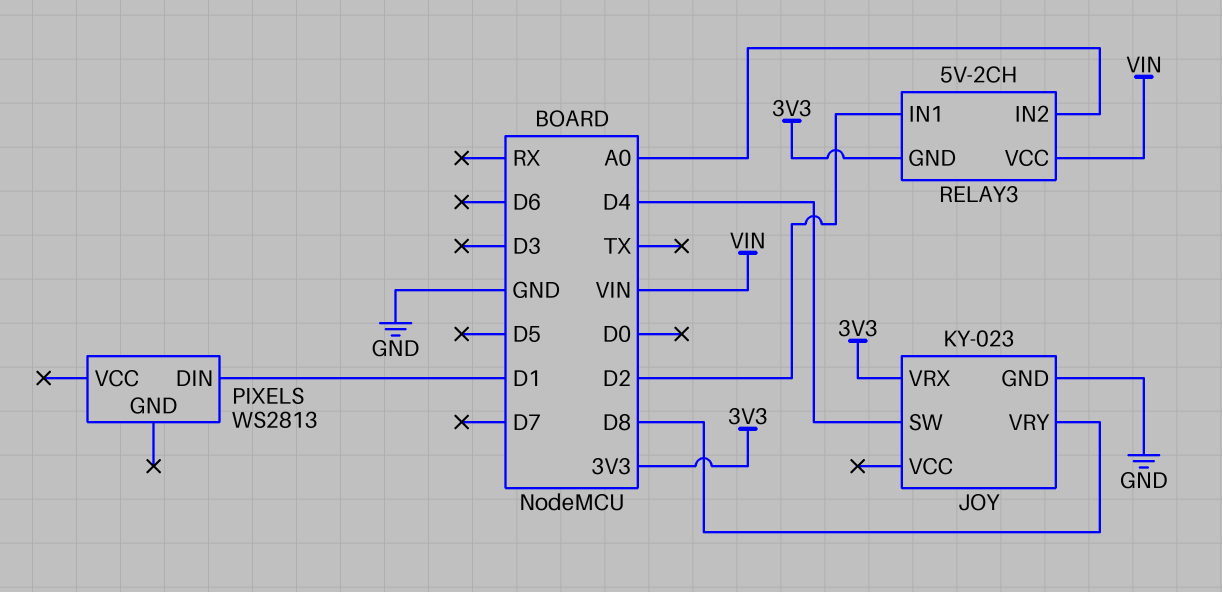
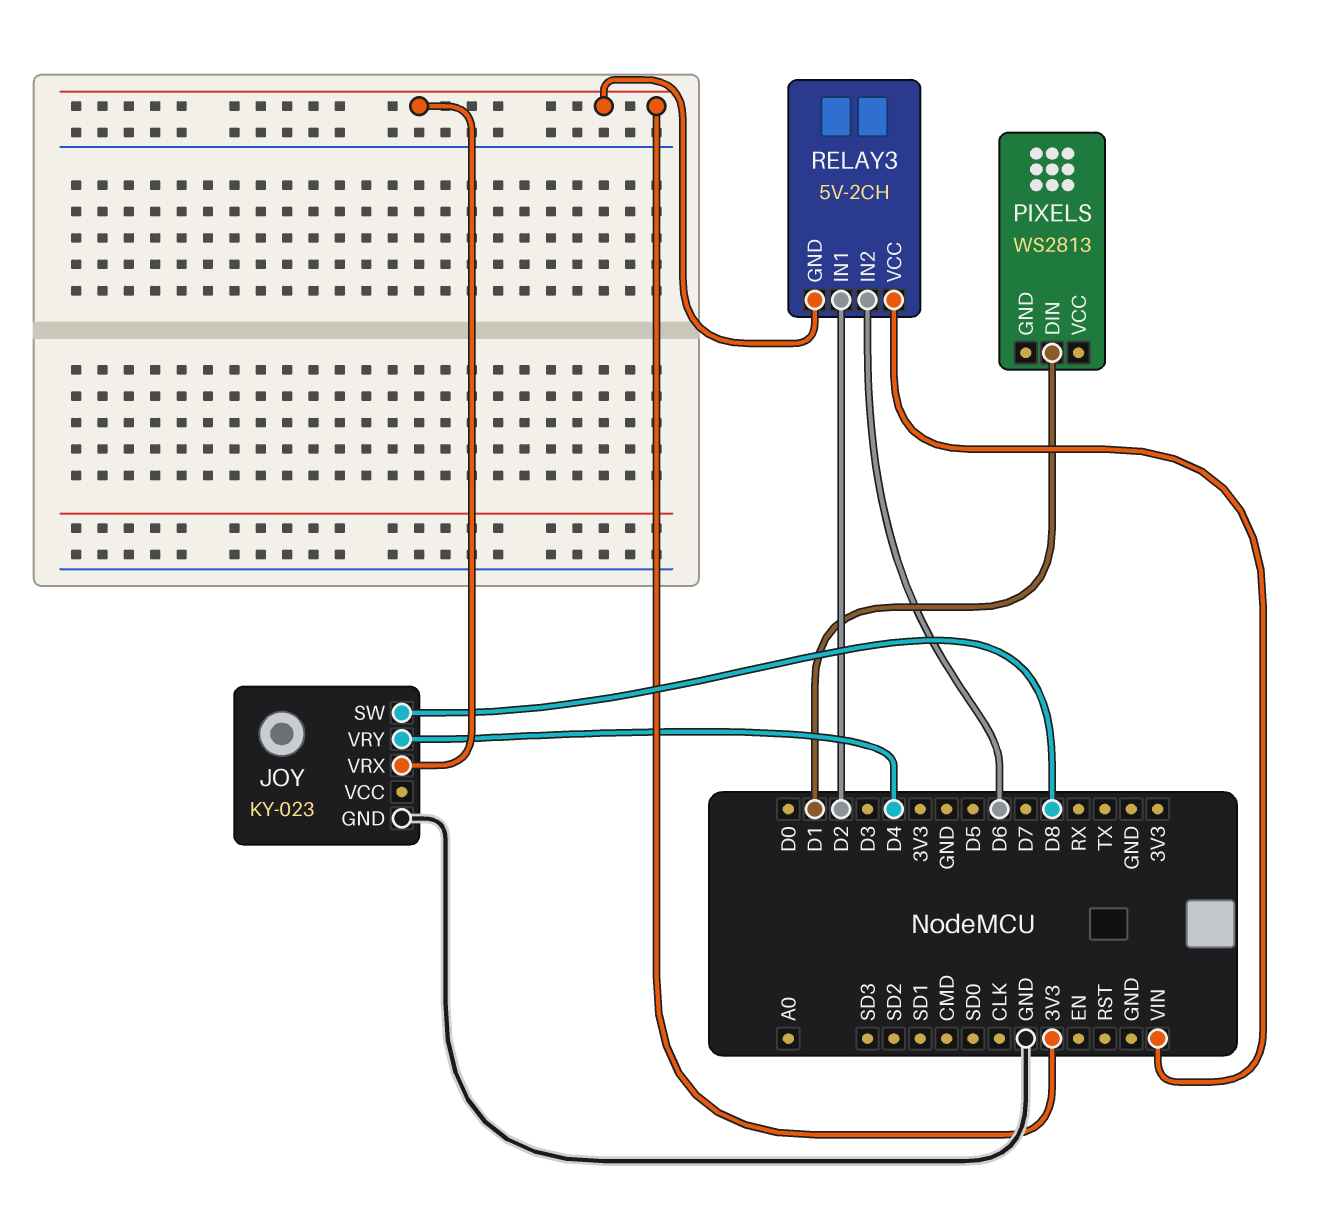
JOY pin SW: D4 -> D8
JOY pin VRY: D8 -> D4
RELAY3 pin IN2: A0 -> D6

